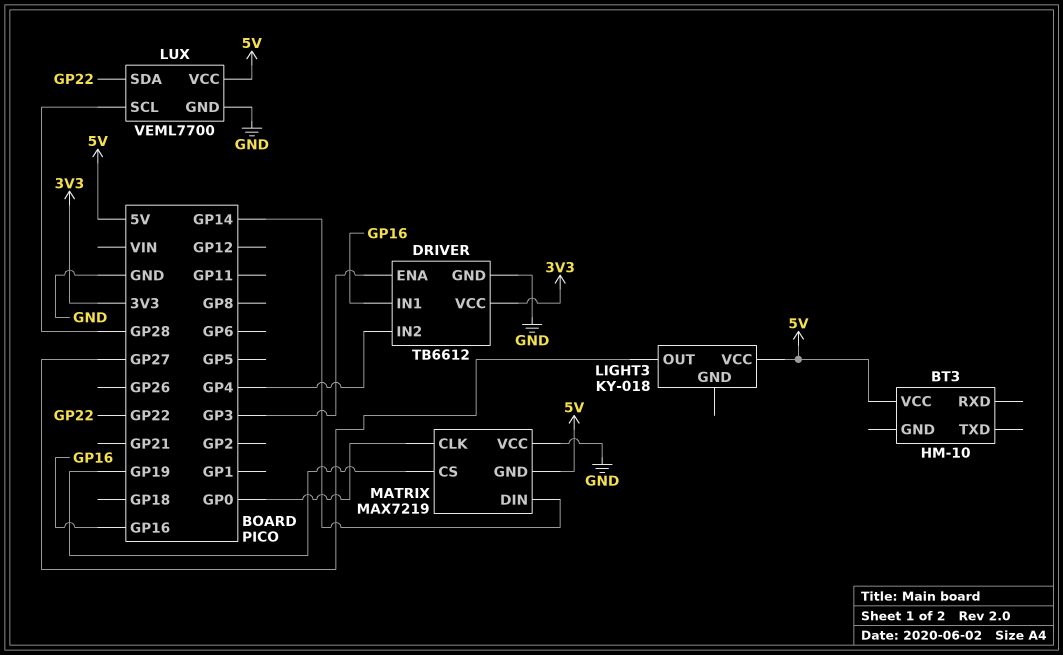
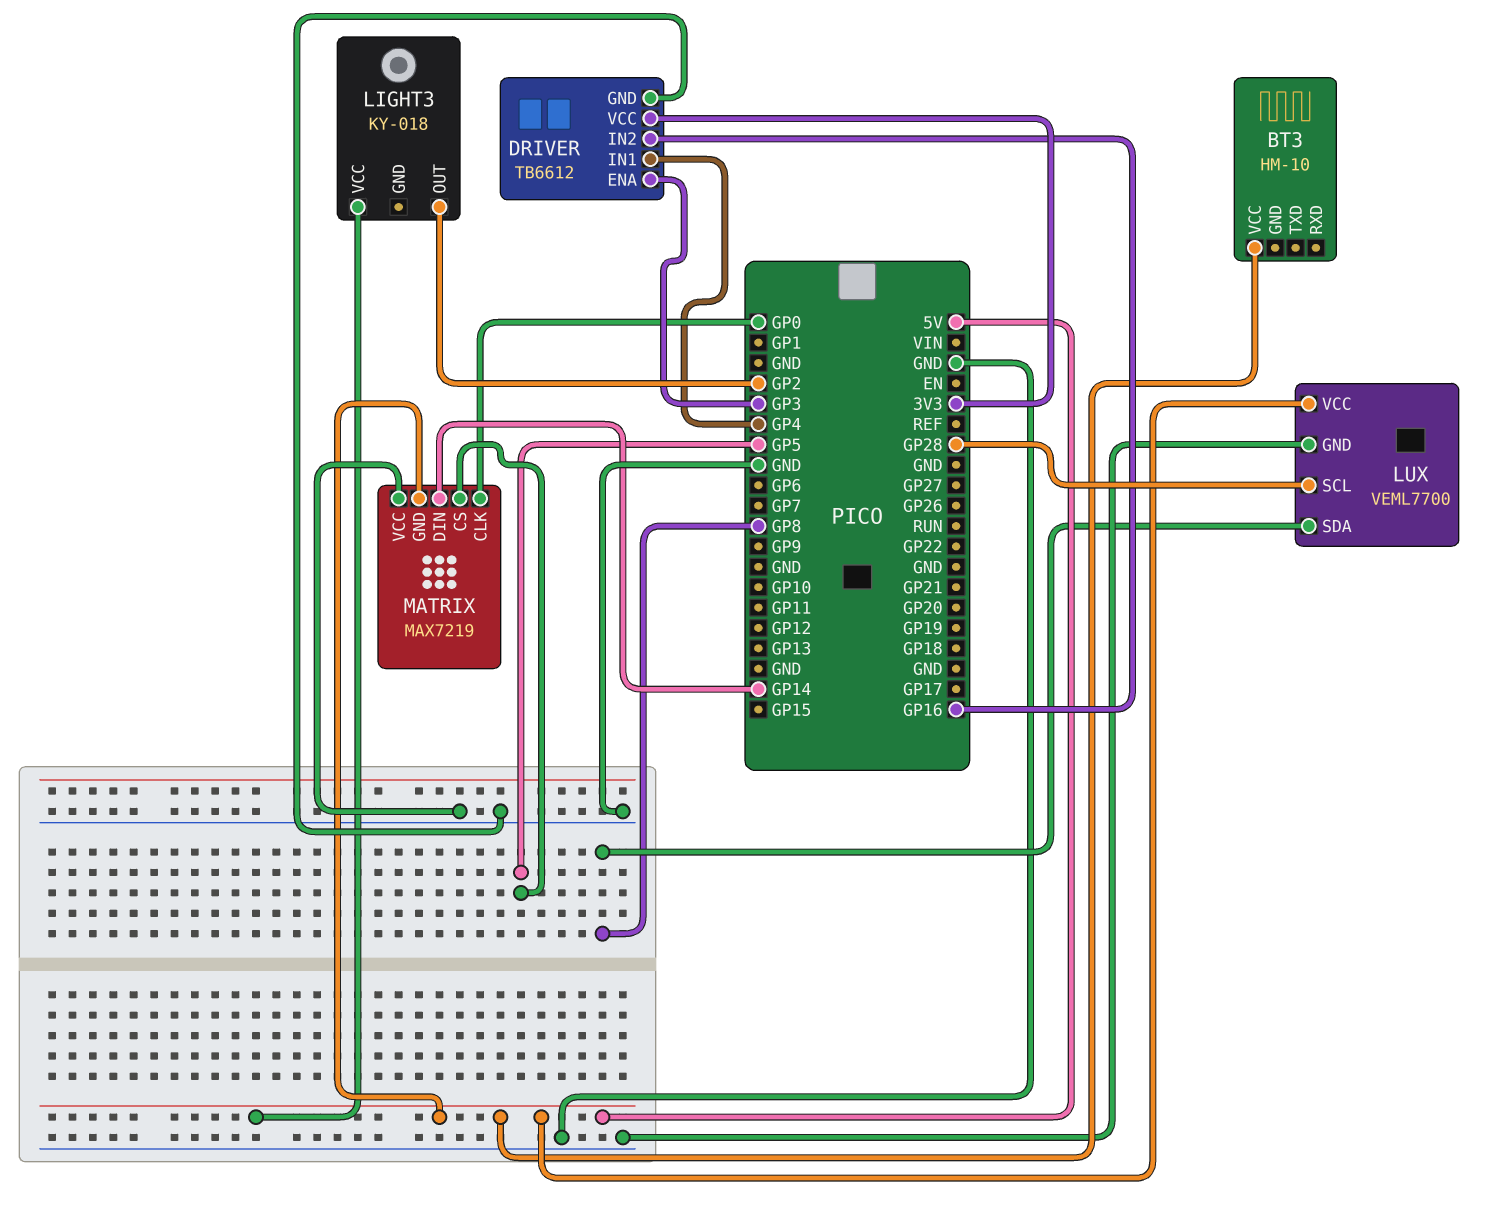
DRIVER pin IN1: GP16 -> GP4
DRIVER pin IN2: GP4 -> GP16
LIGHT3 pin OUT: GP27 -> GP2
LUX pin SDA: GP22 -> GP8
MATRIX pin CS: GP19 -> GP5

